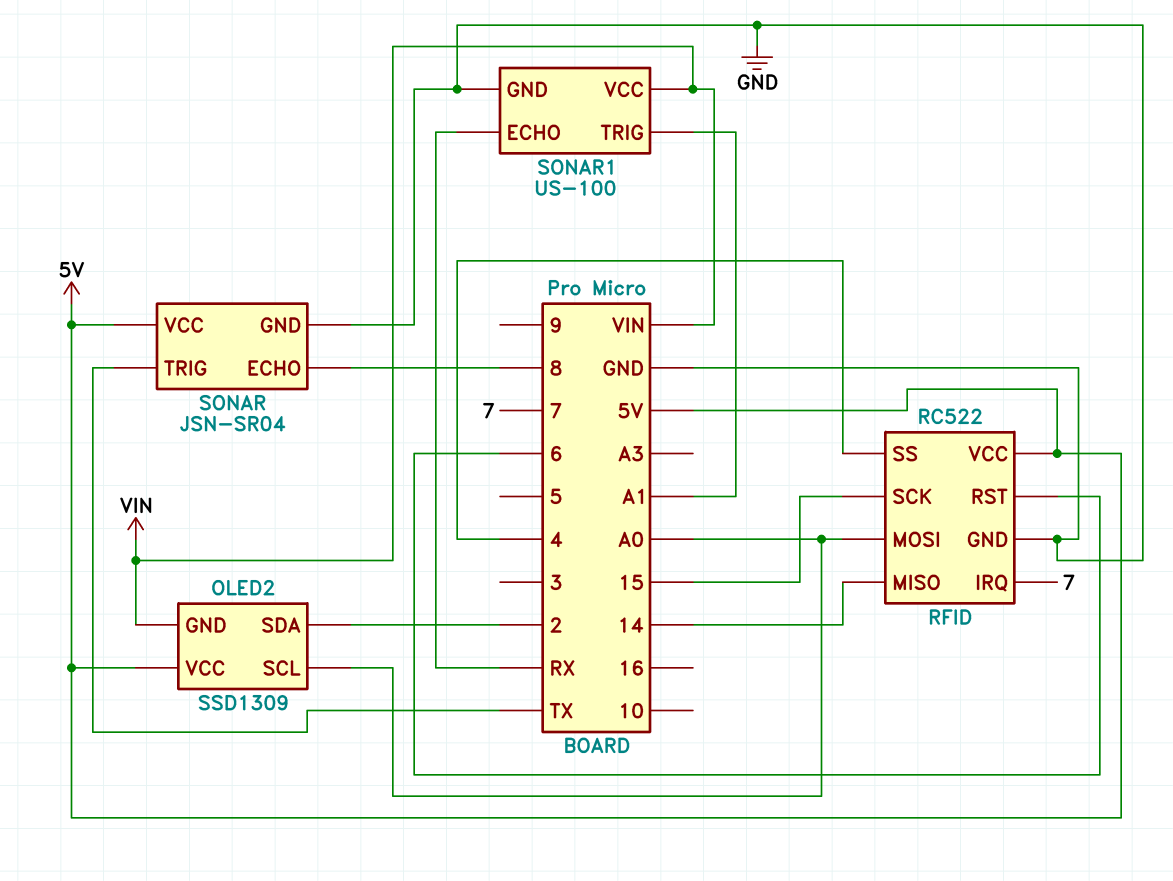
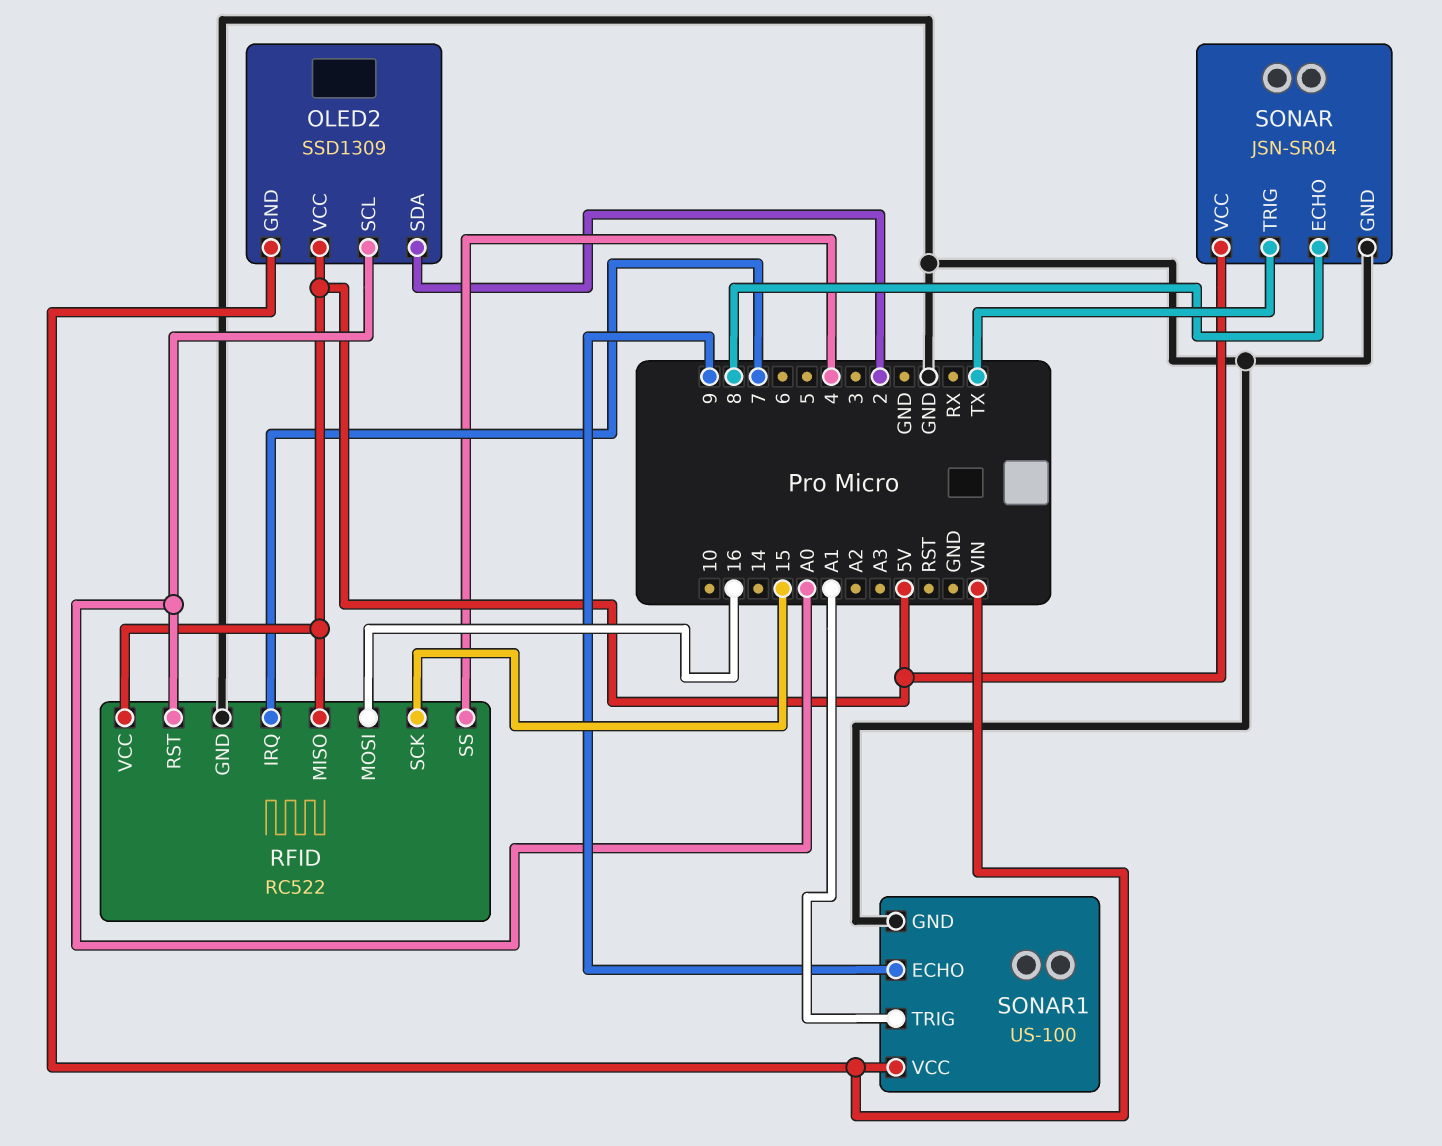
RFID pin MISO: 14 -> 5V
RFID pin MOSI: A0 -> 16
RFID pin RST: 6 -> A0
SONAR1 pin ECHO: RX -> 9

